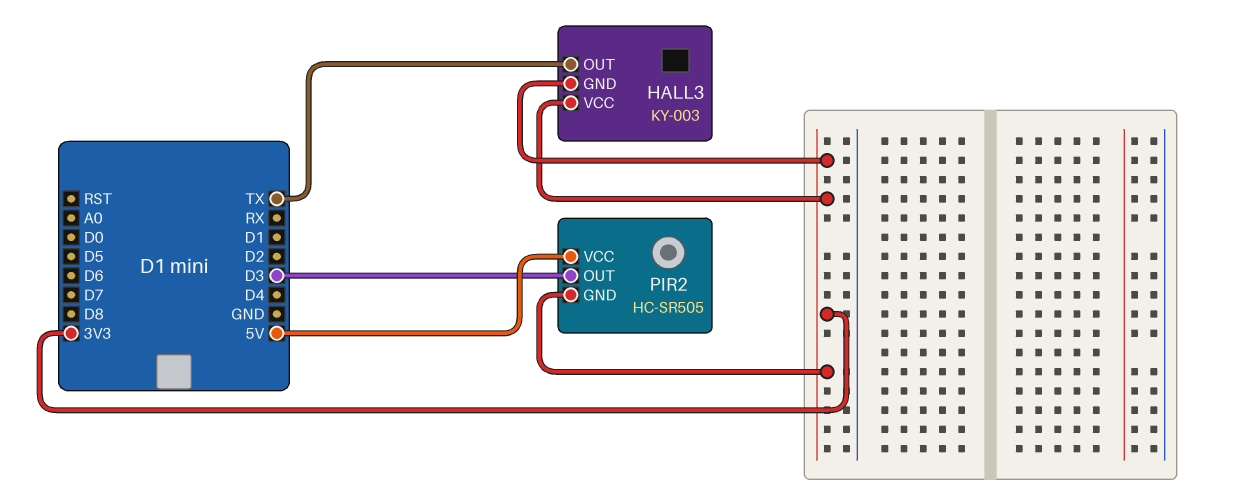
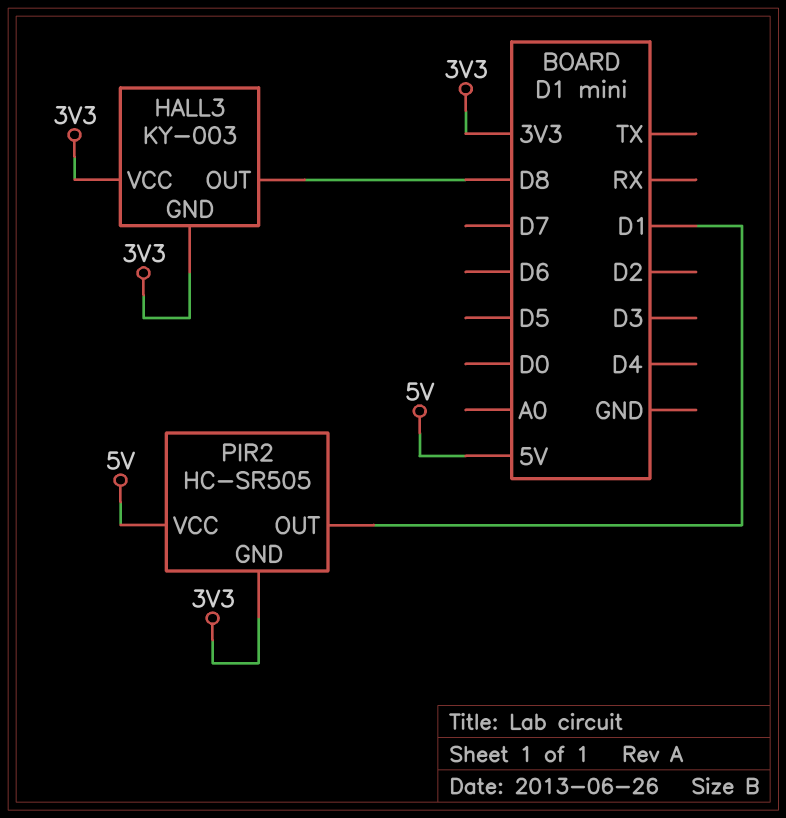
HALL3 pin OUT: TX -> D8
PIR2 pin OUT: D3 -> D1

